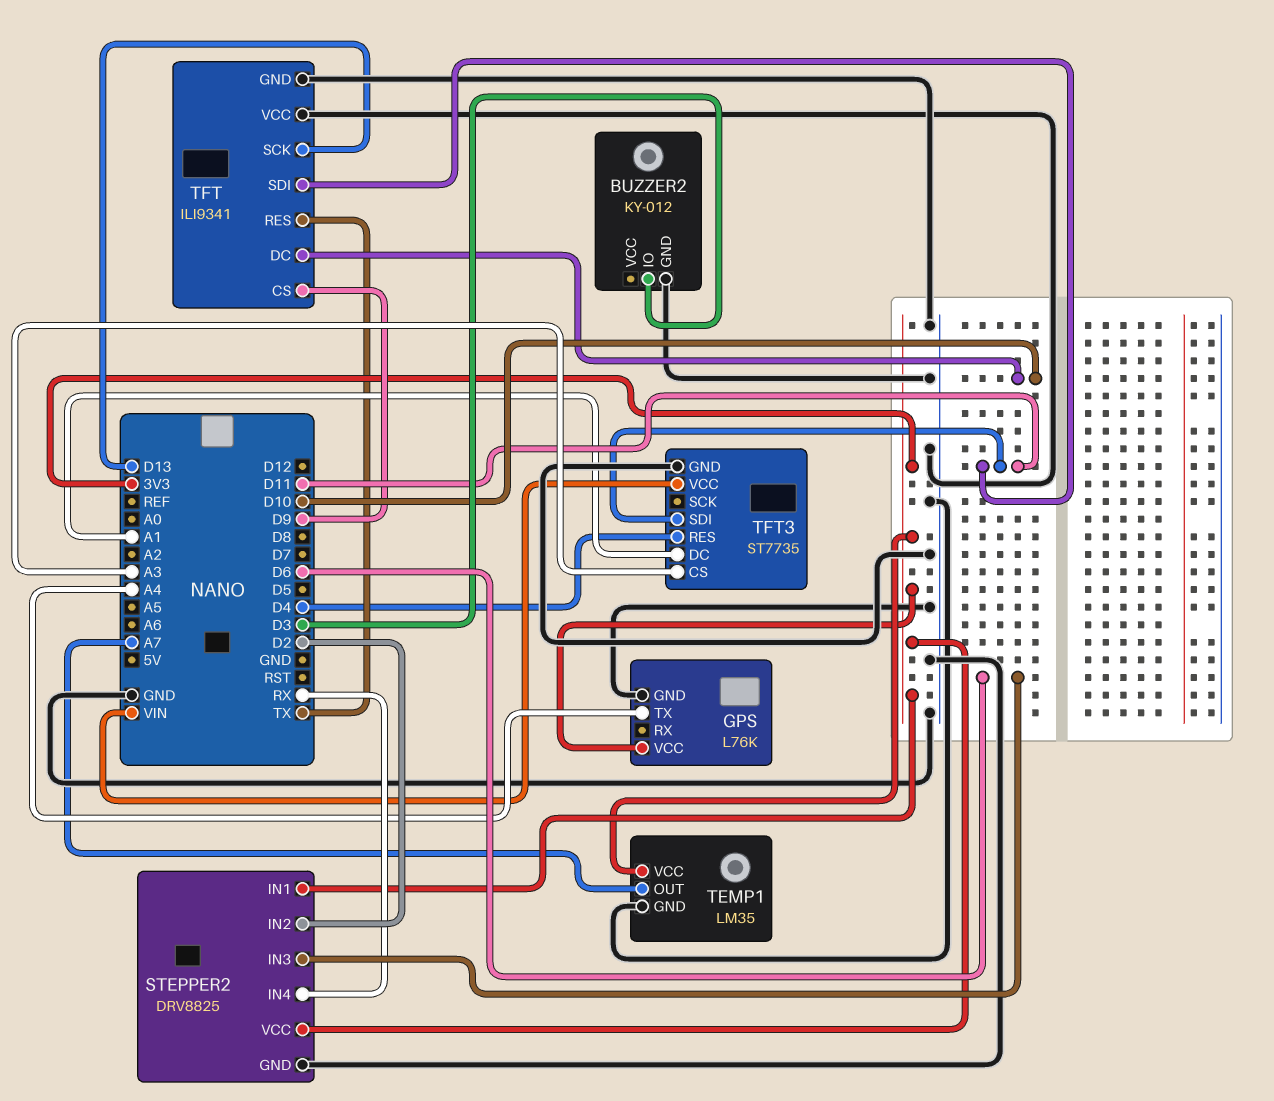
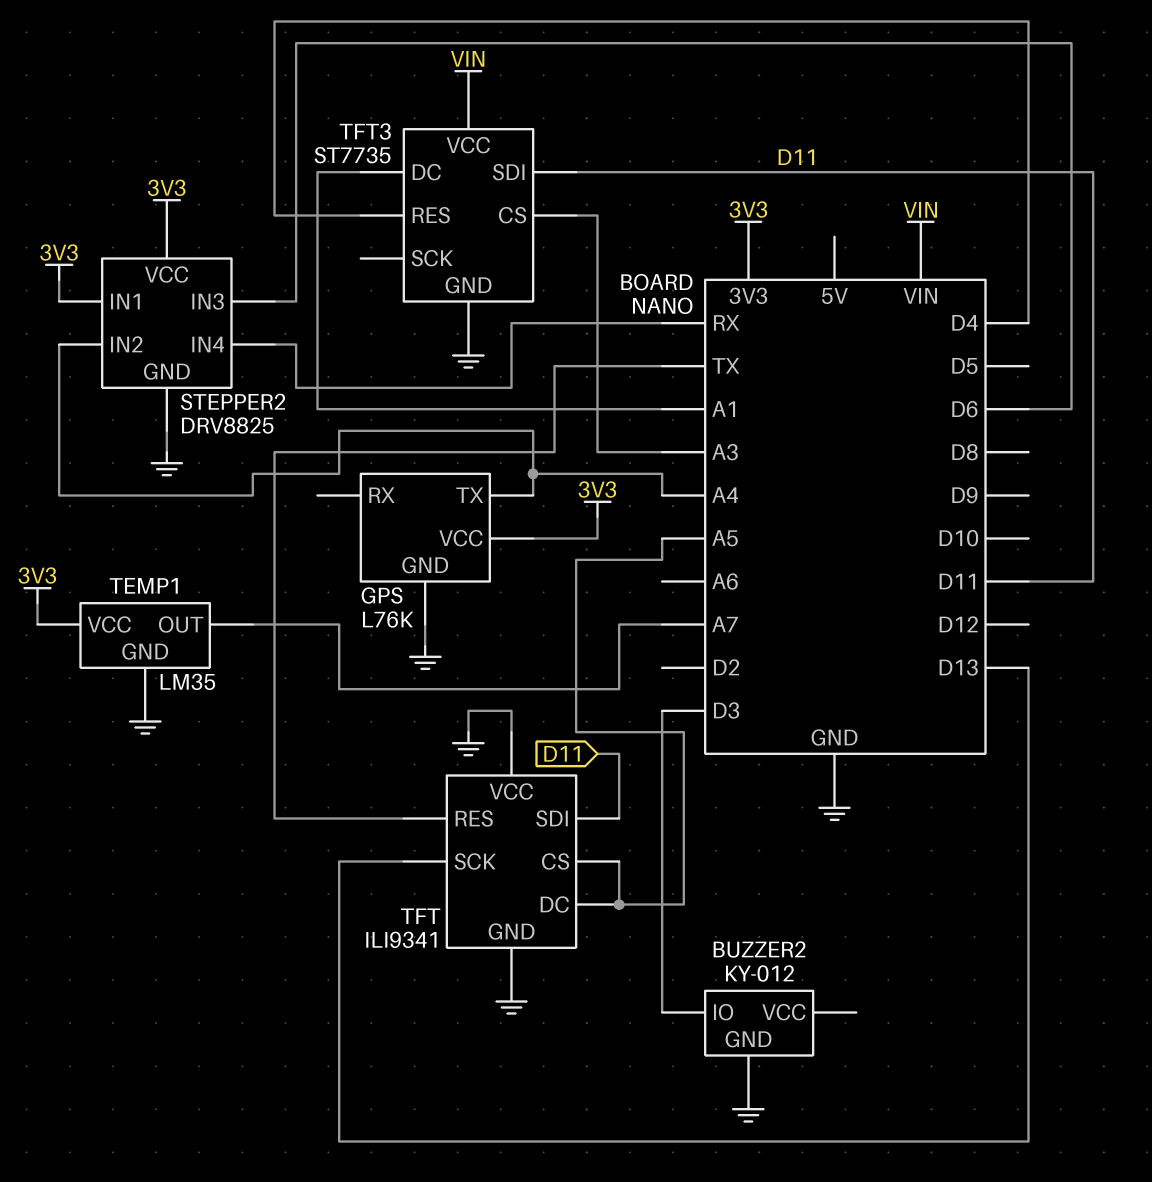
STEPPER2 pin IN2: D2 -> A4
TFT pin CS: D9 -> A5
TFT pin DC: D10 -> A5

